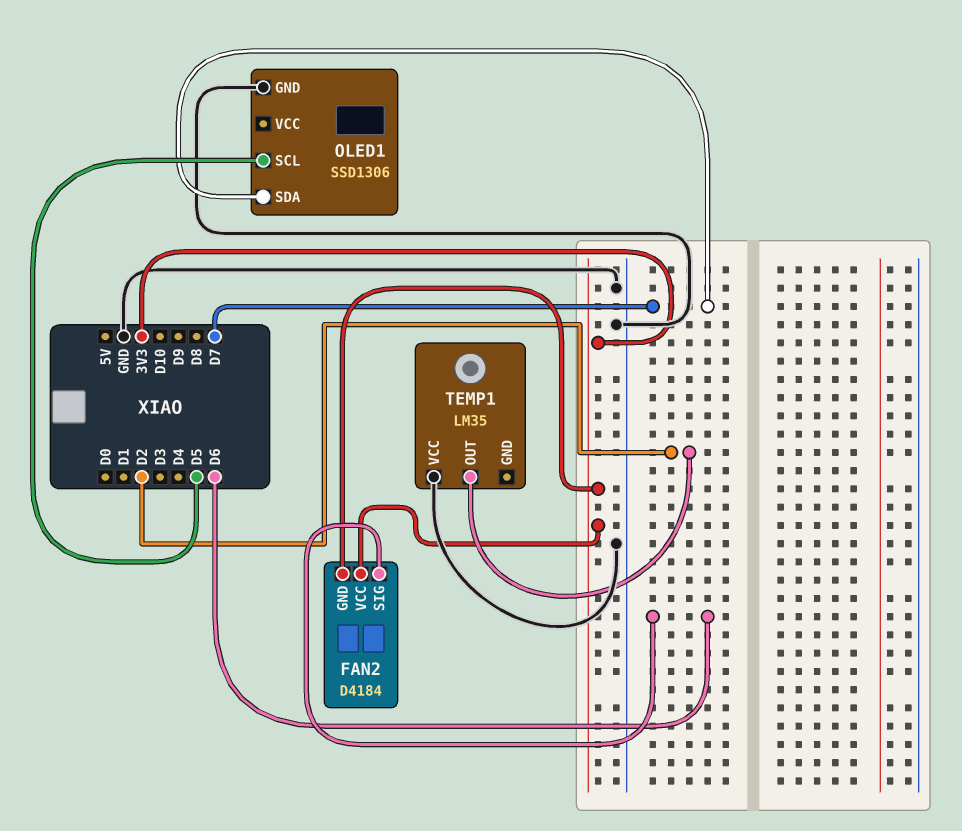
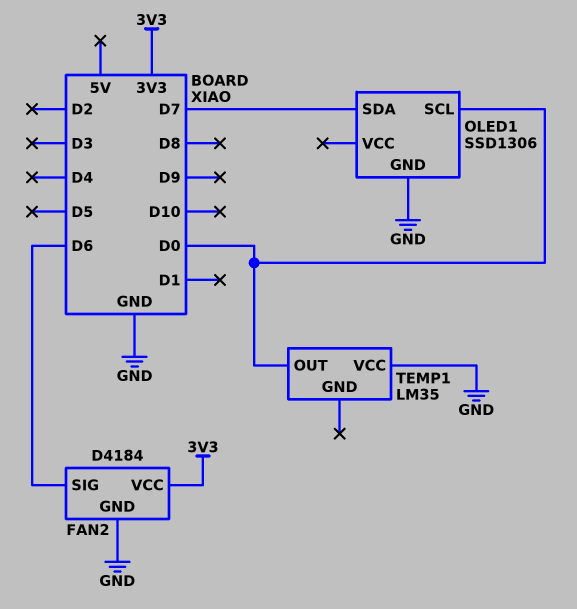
FAN2 pin GND: 3V3 -> GND
OLED1 pin SCL: D5 -> D0
TEMP1 pin OUT: D2 -> D0

